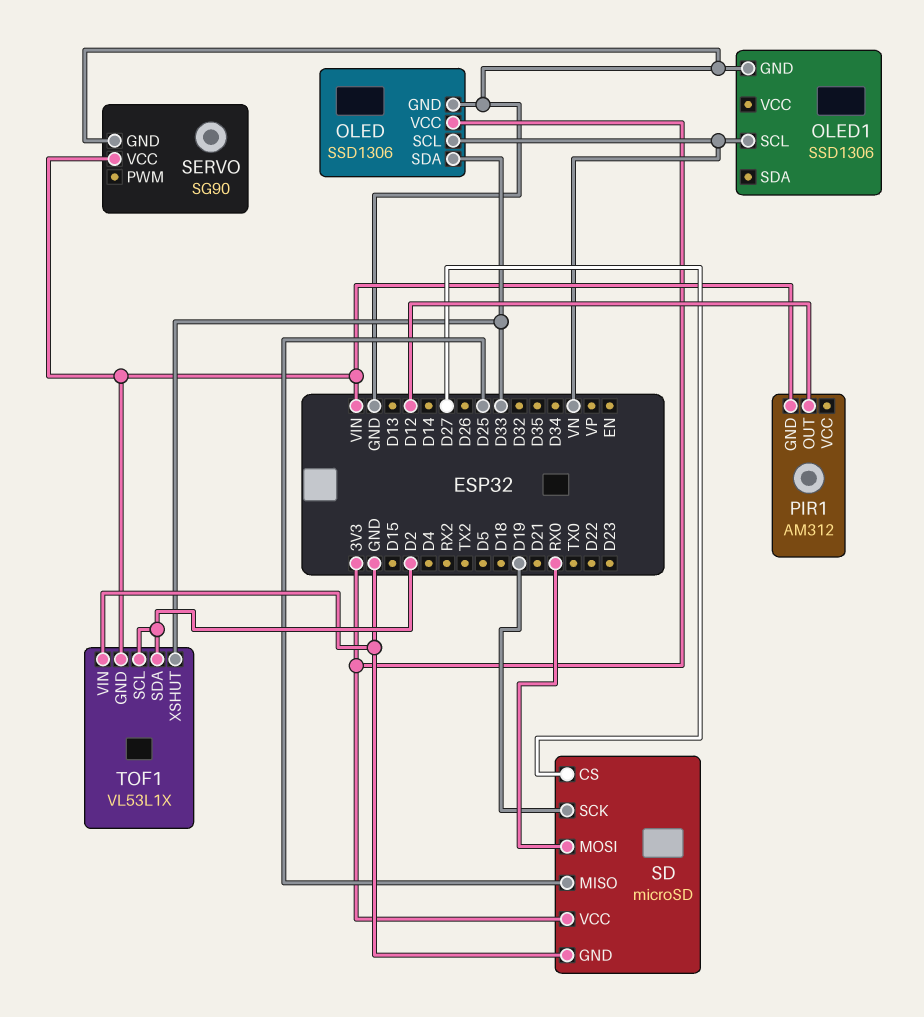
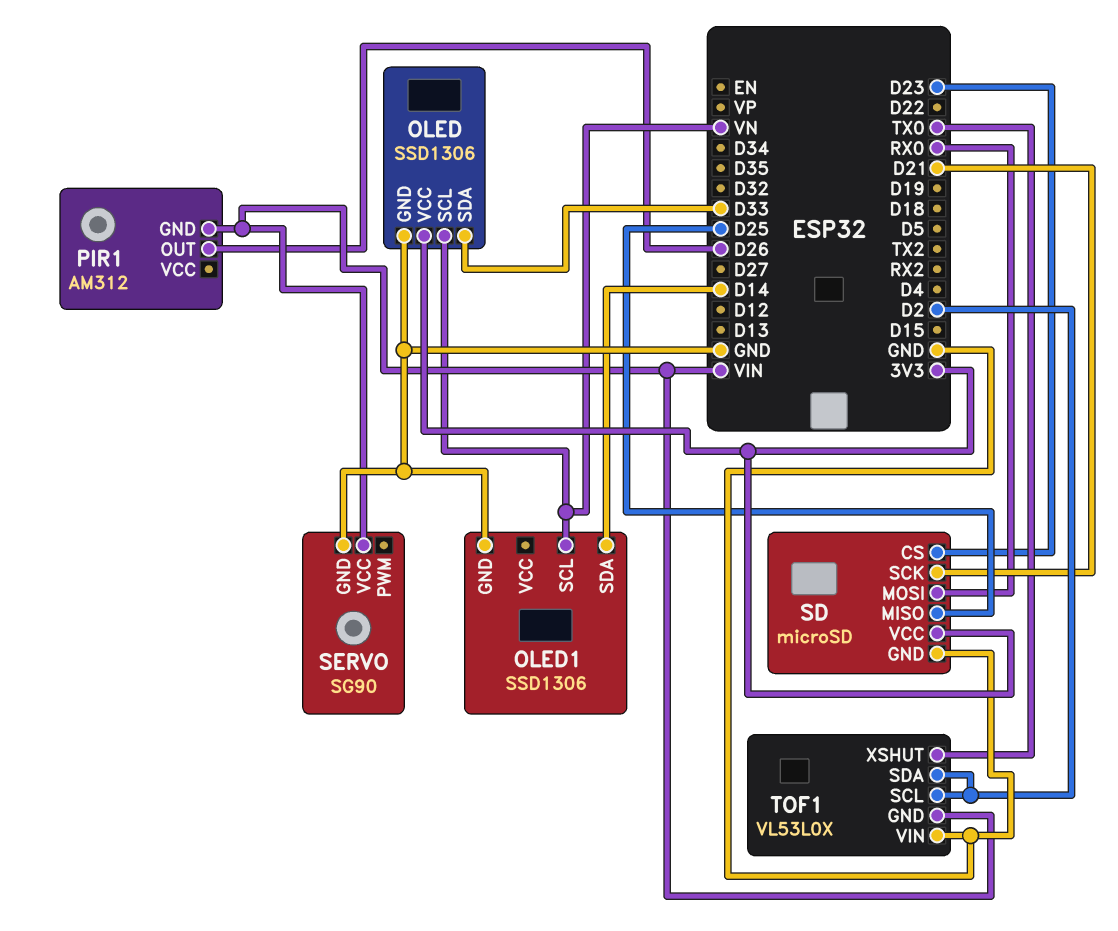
OLED1 pin SDA: none -> D14
PIR1 pin OUT: D12 -> D26
SD pin CS: D27 -> D23
SD pin SCK: D19 -> D21
TOF1: VL53L1X -> VL53L0X
TOF1 pin XSHUT: D33 -> TX0

